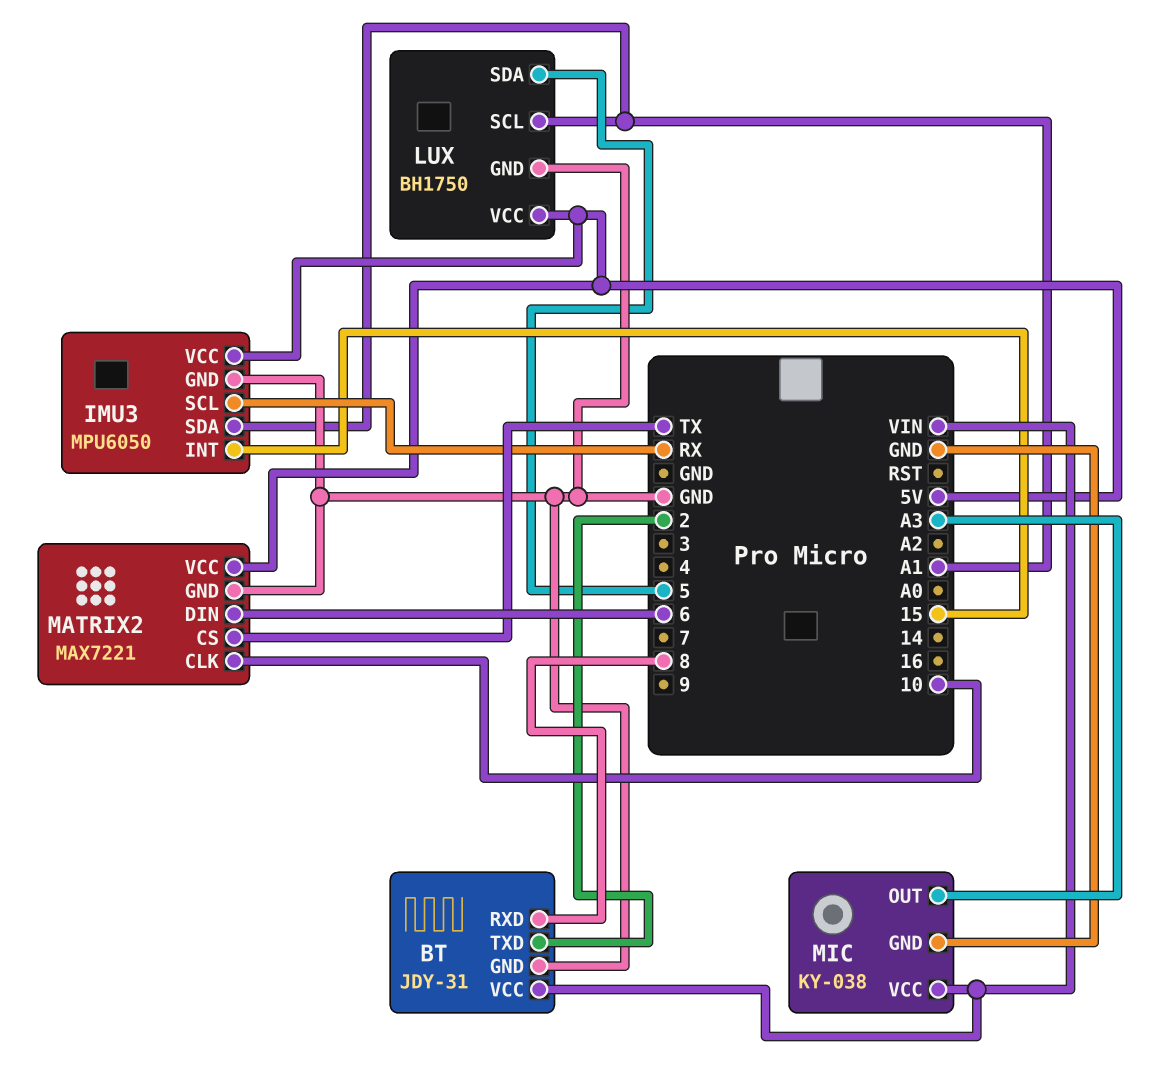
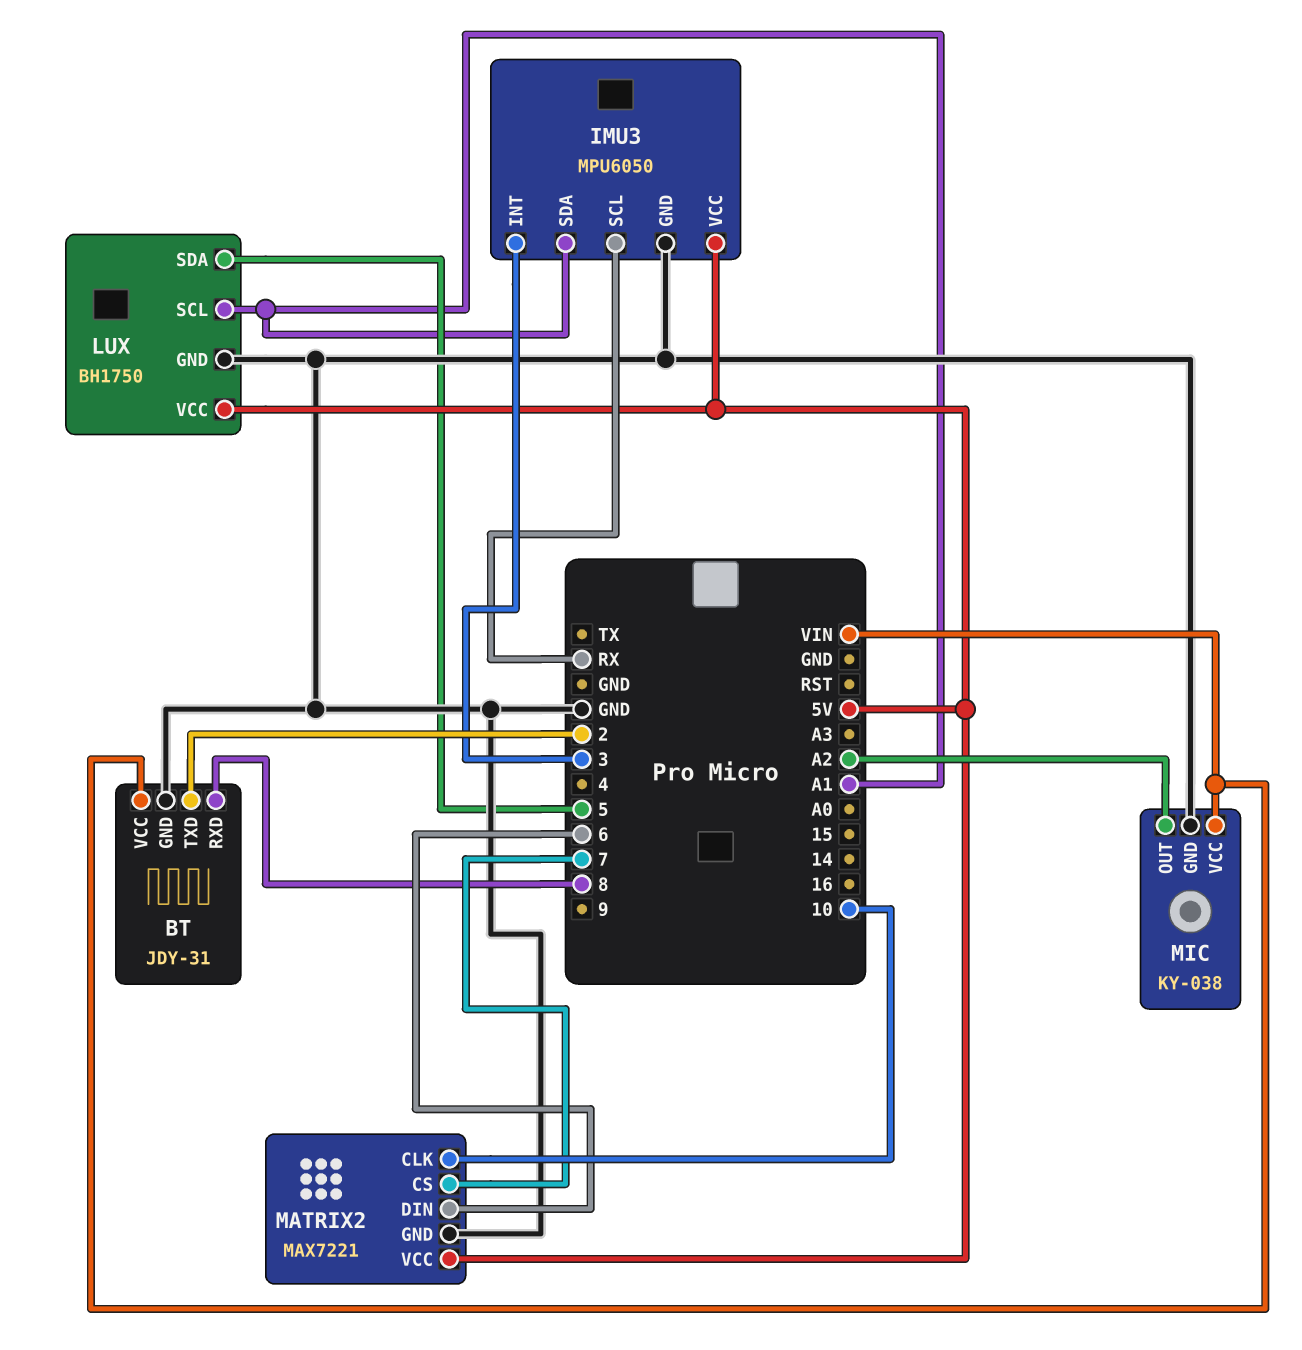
IMU3 pin INT: 15 -> 3
MATRIX2 pin CS: TX -> 7
MIC pin OUT: A3 -> A2

